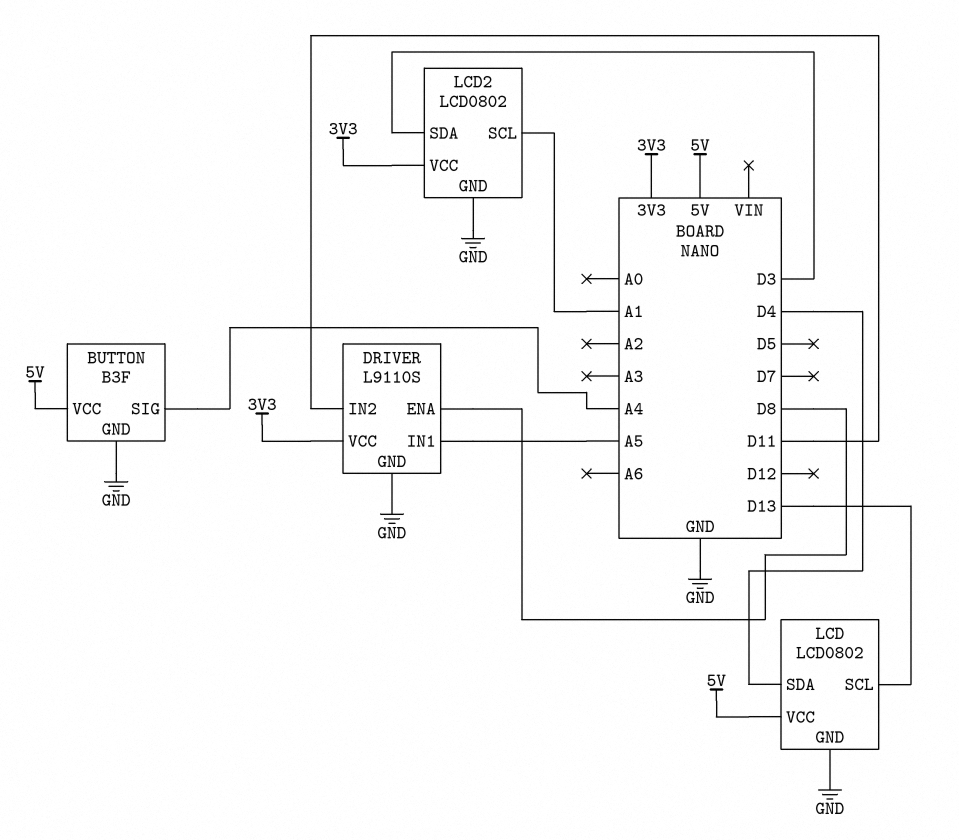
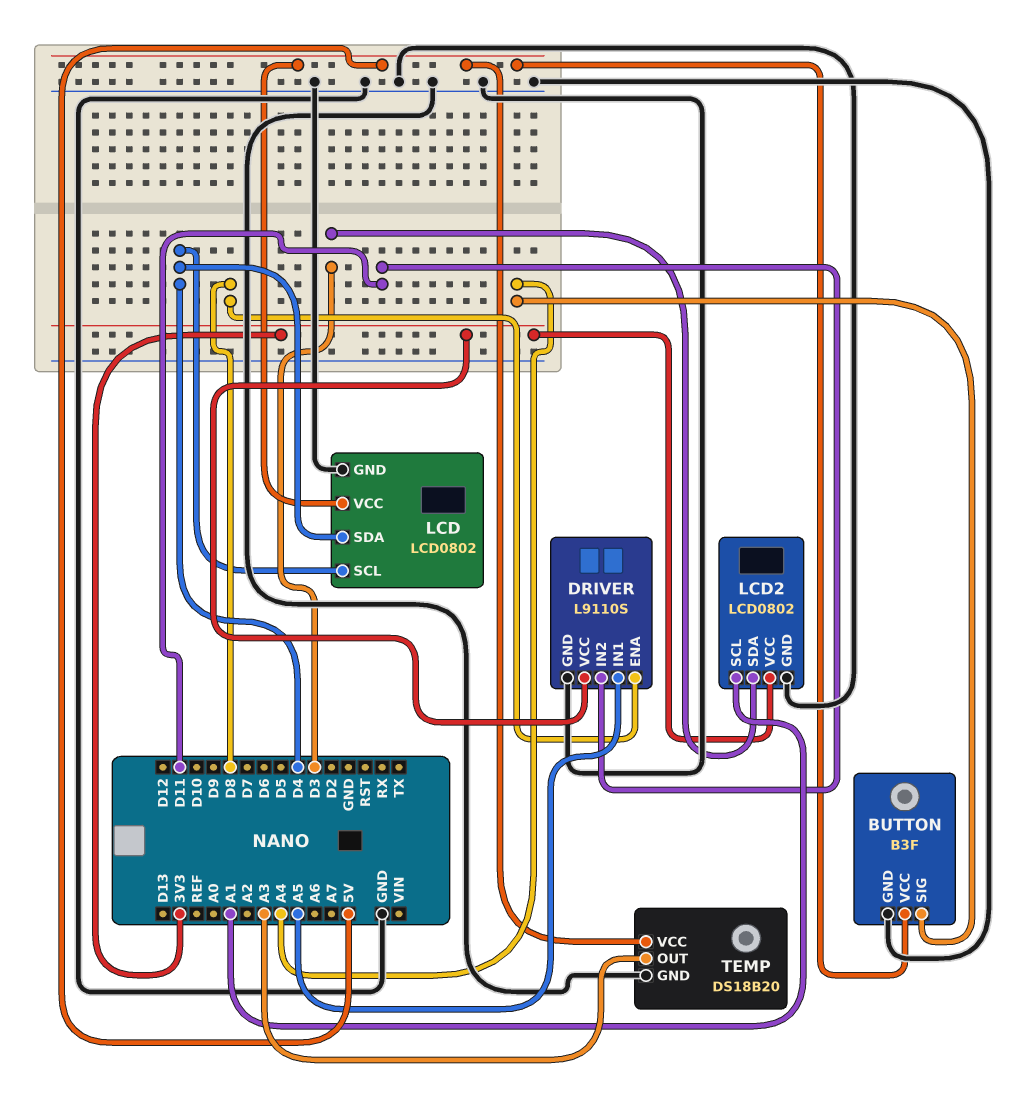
LCD pin SCL: D13 -> D4
TEMP: none -> DS18B20
TEMP pin GND: none -> GND
TEMP pin OUT: none -> A3
TEMP pin VCC: none -> 5V

